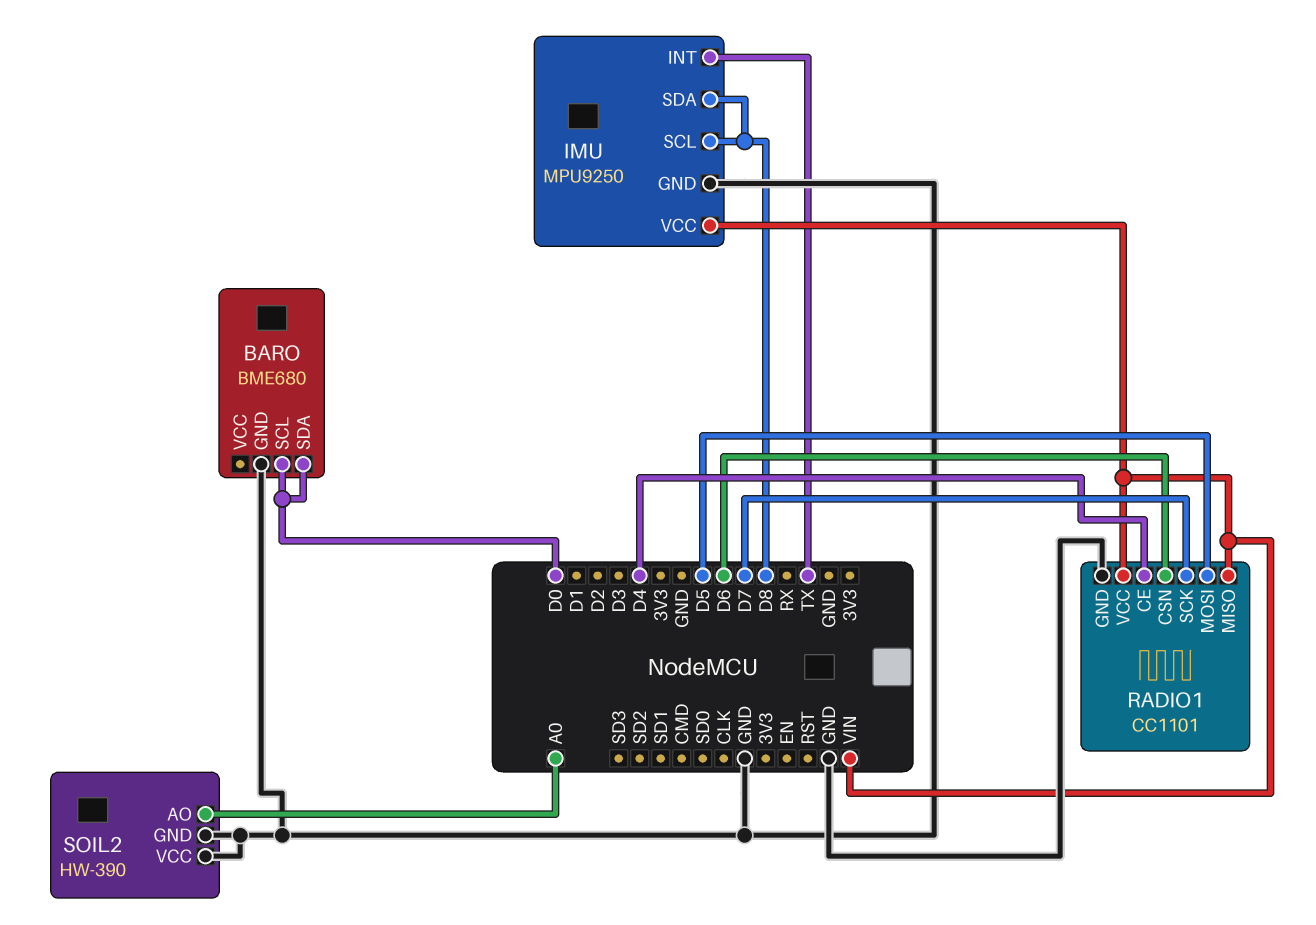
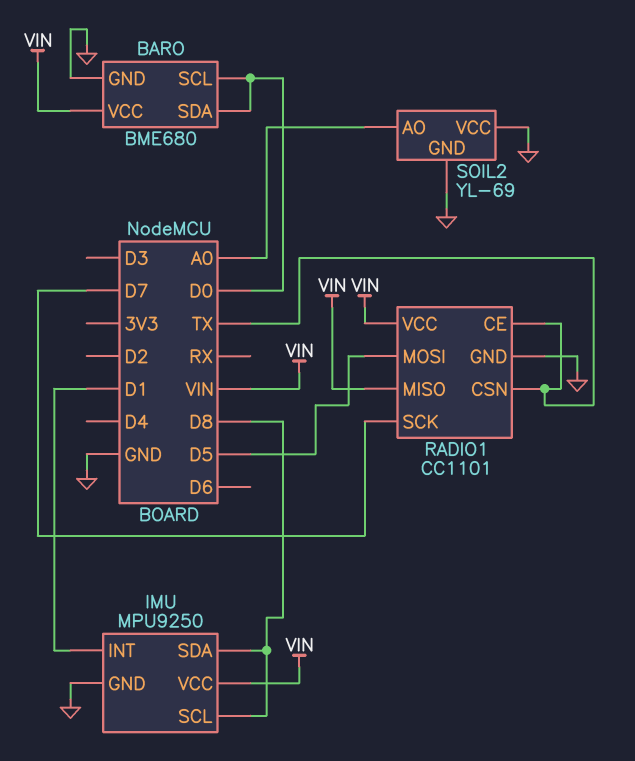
BARO pin VCC: none -> VIN
IMU pin INT: TX -> D1
RADIO1 pin CE: D4 -> TX
RADIO1 pin CSN: D6 -> TX
SOIL2: HW-390 -> YL-69

